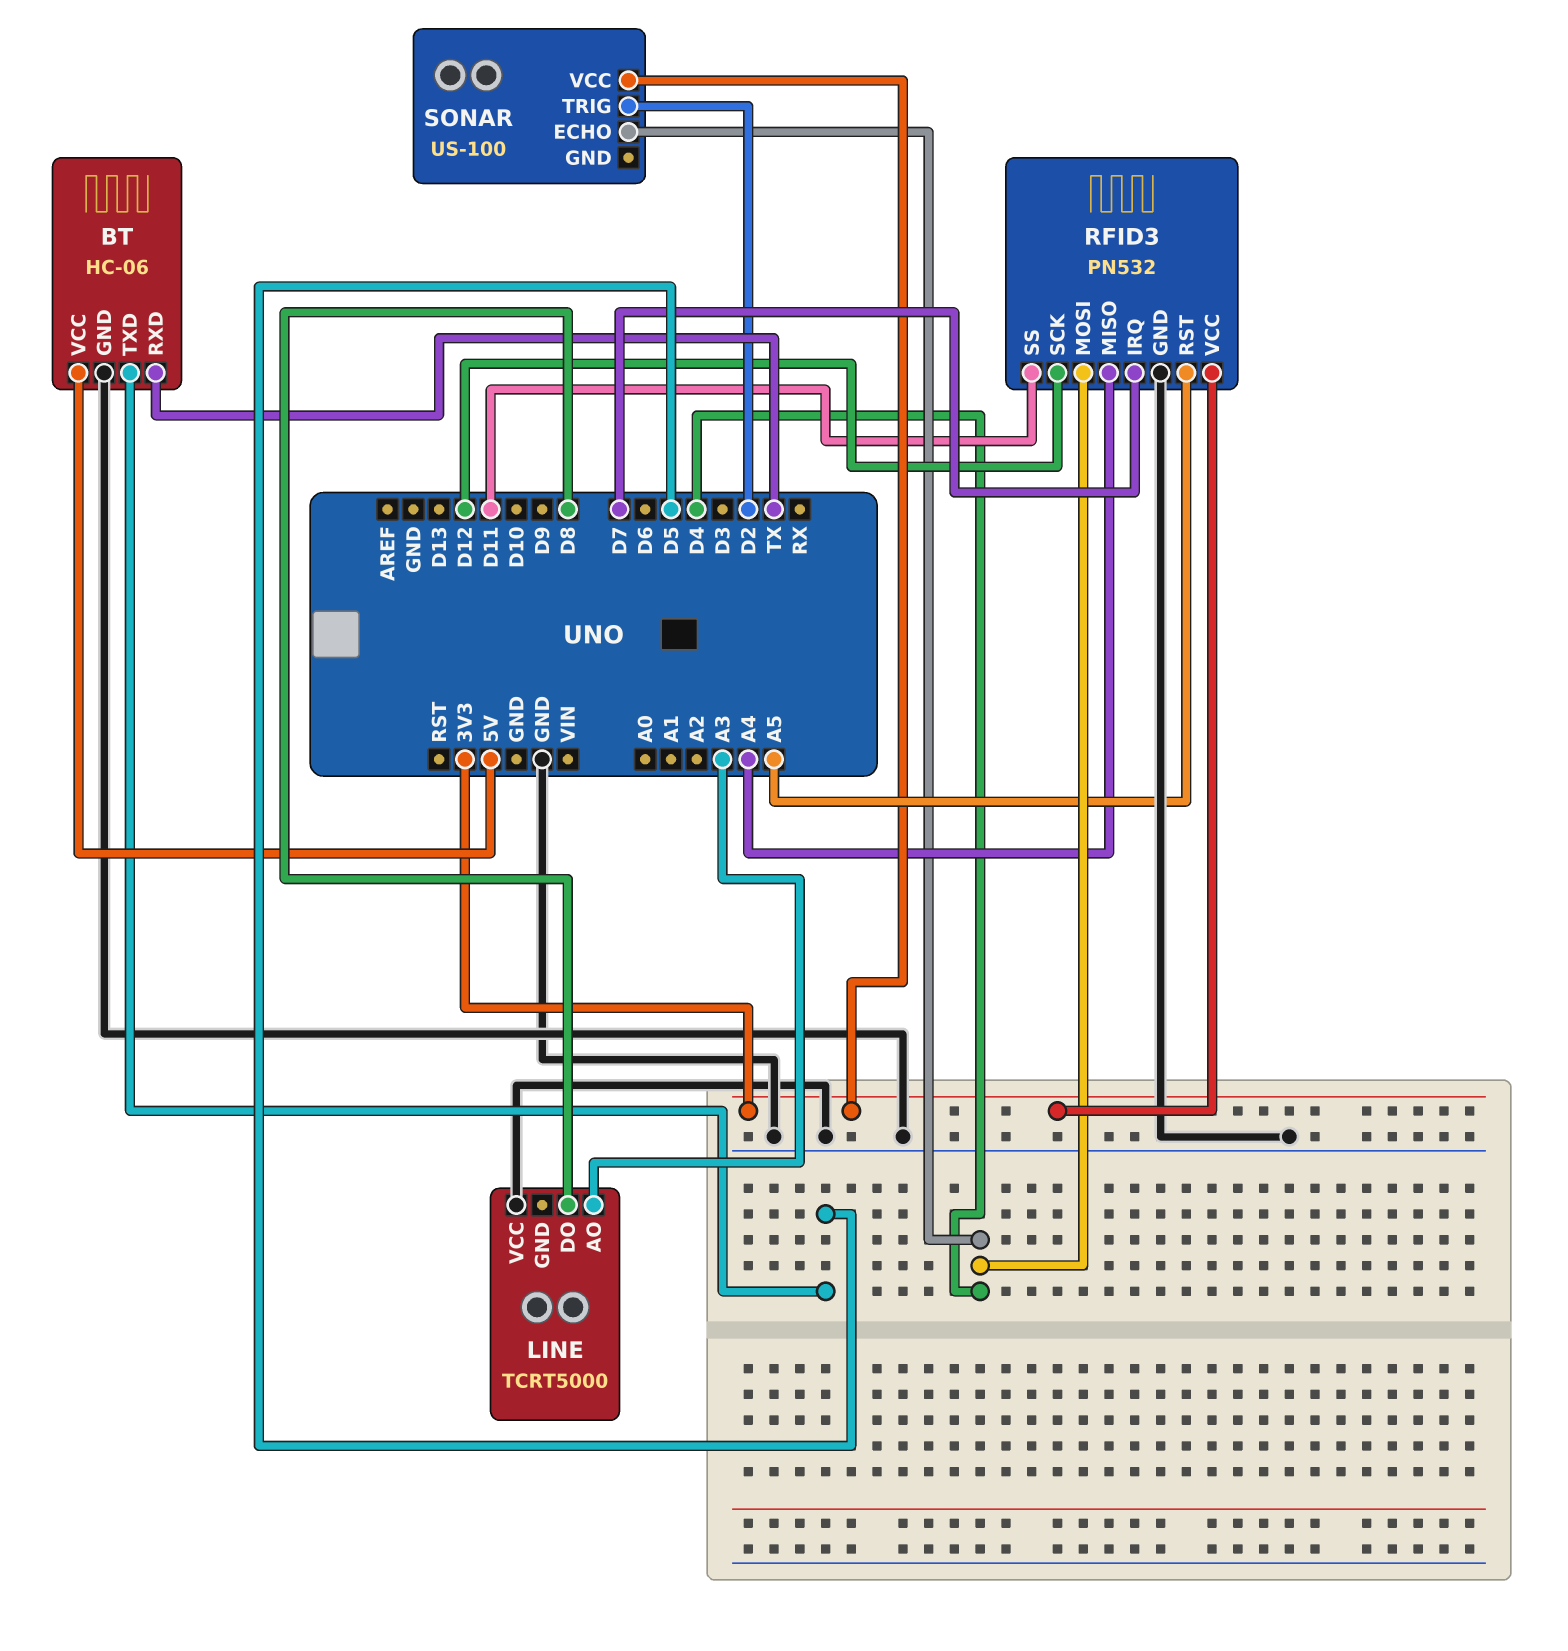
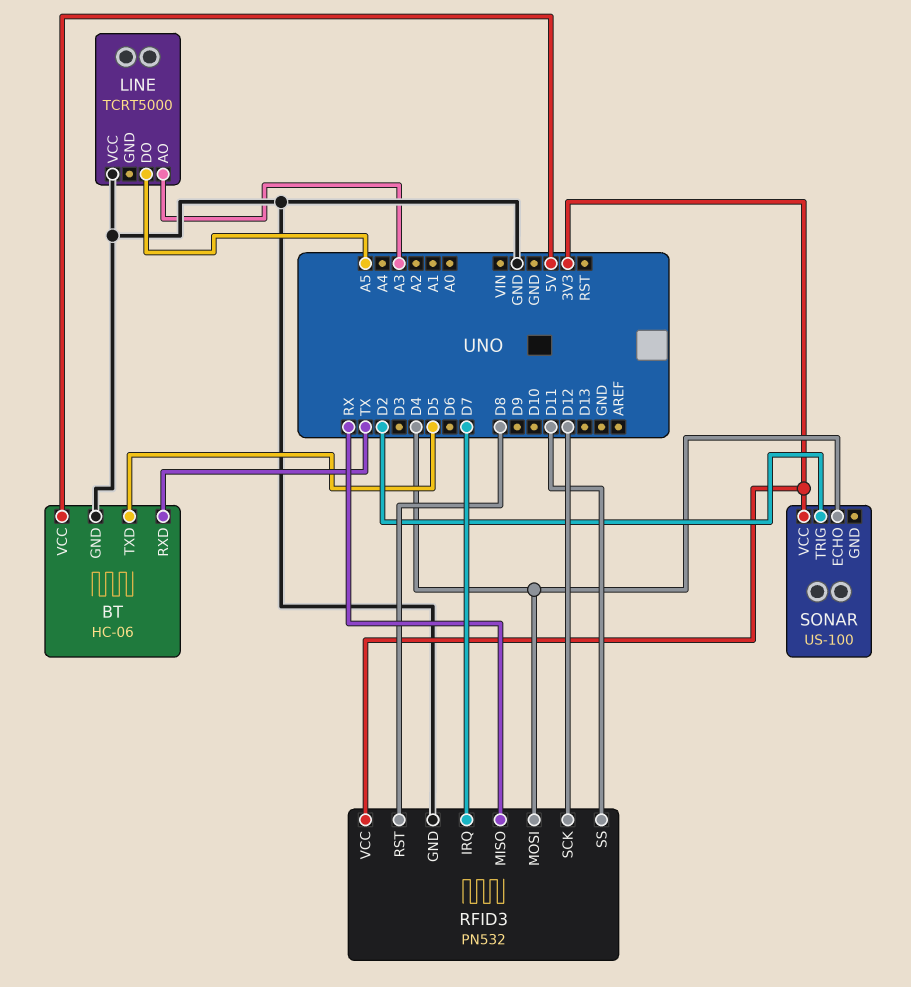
LINE pin DO: D8 -> A5
RFID3 pin MISO: A4 -> RX
RFID3 pin RST: A5 -> D8

